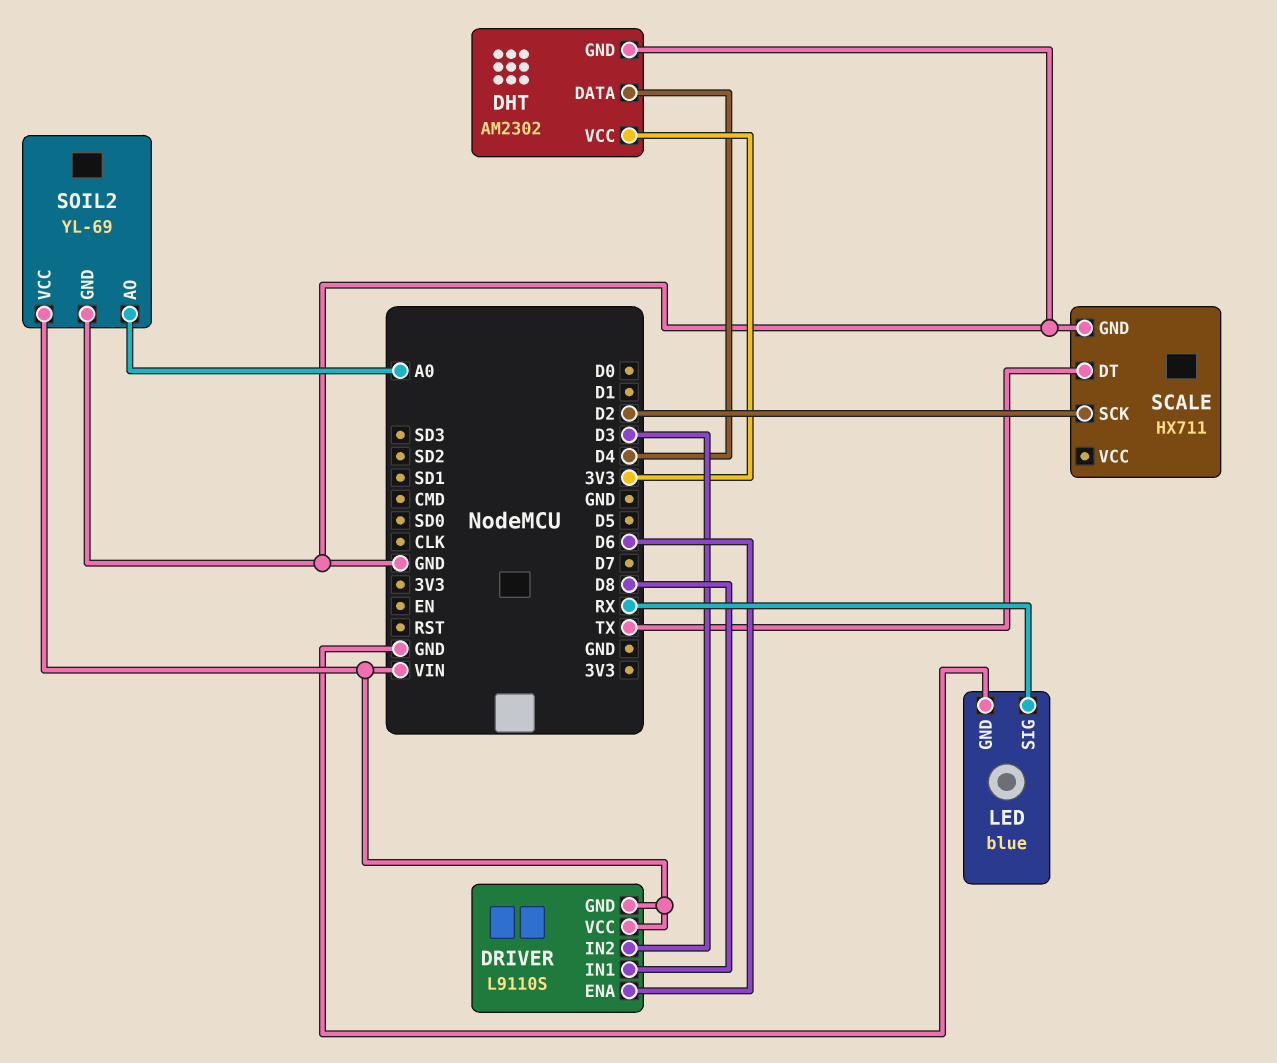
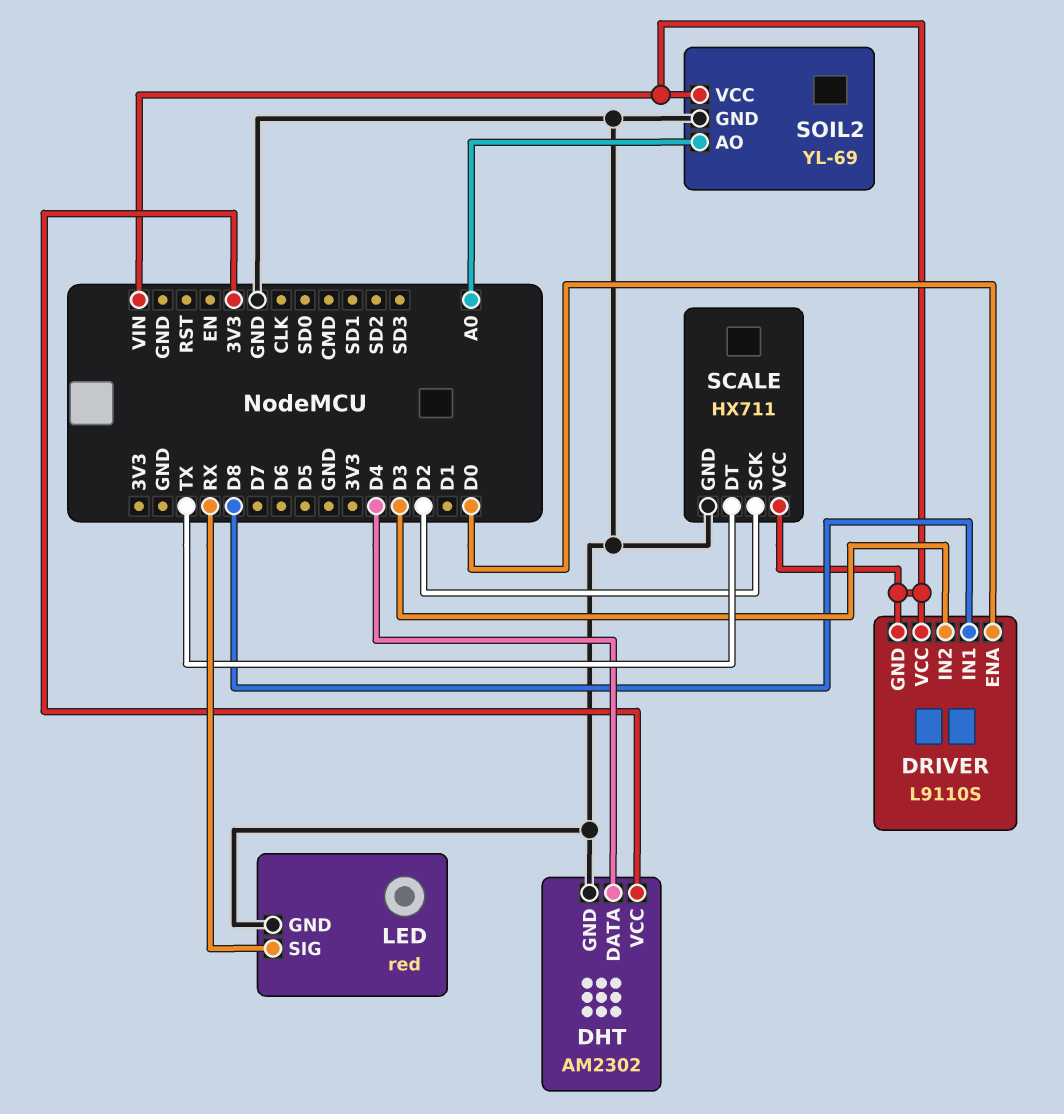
DRIVER pin ENA: D6 -> D0
LED: blue -> red
SCALE pin VCC: none -> VIN

